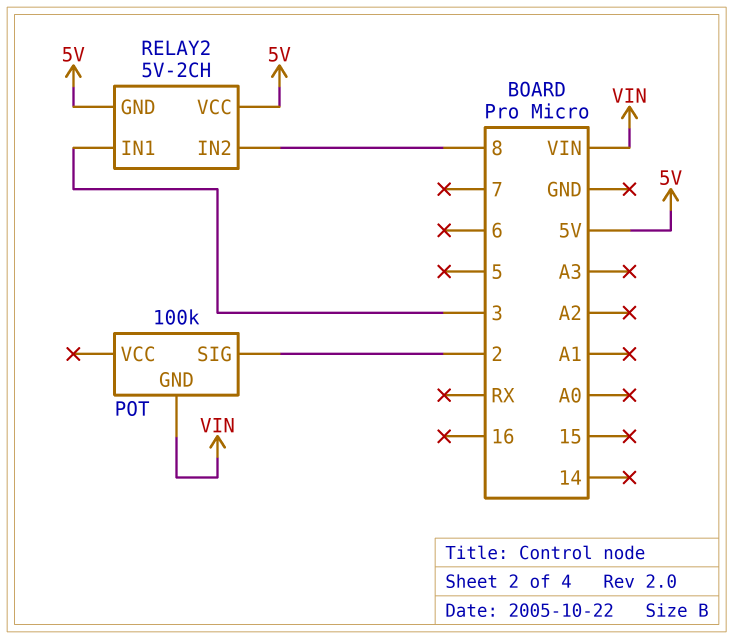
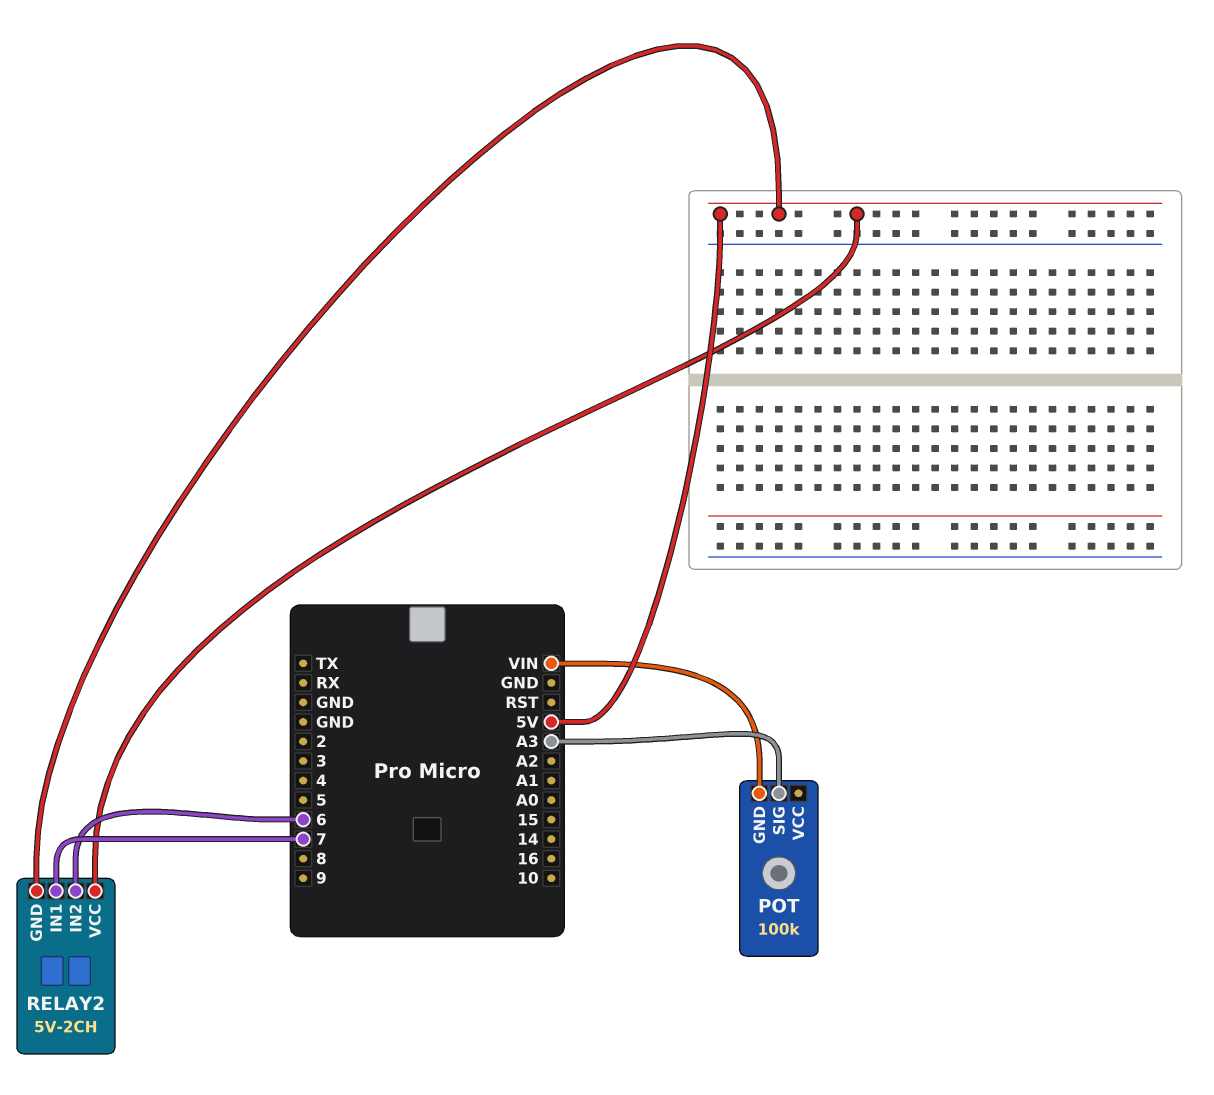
POT pin SIG: 2 -> A3
RELAY2 pin IN1: 3 -> 7
RELAY2 pin IN2: 8 -> 6

